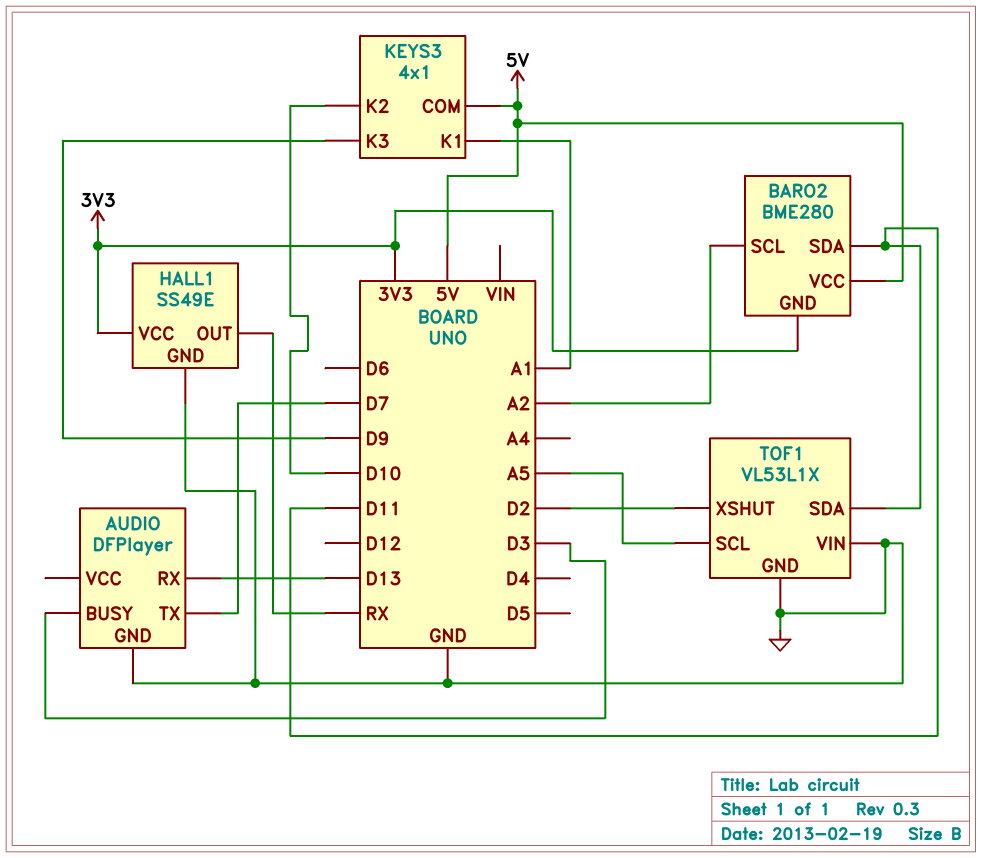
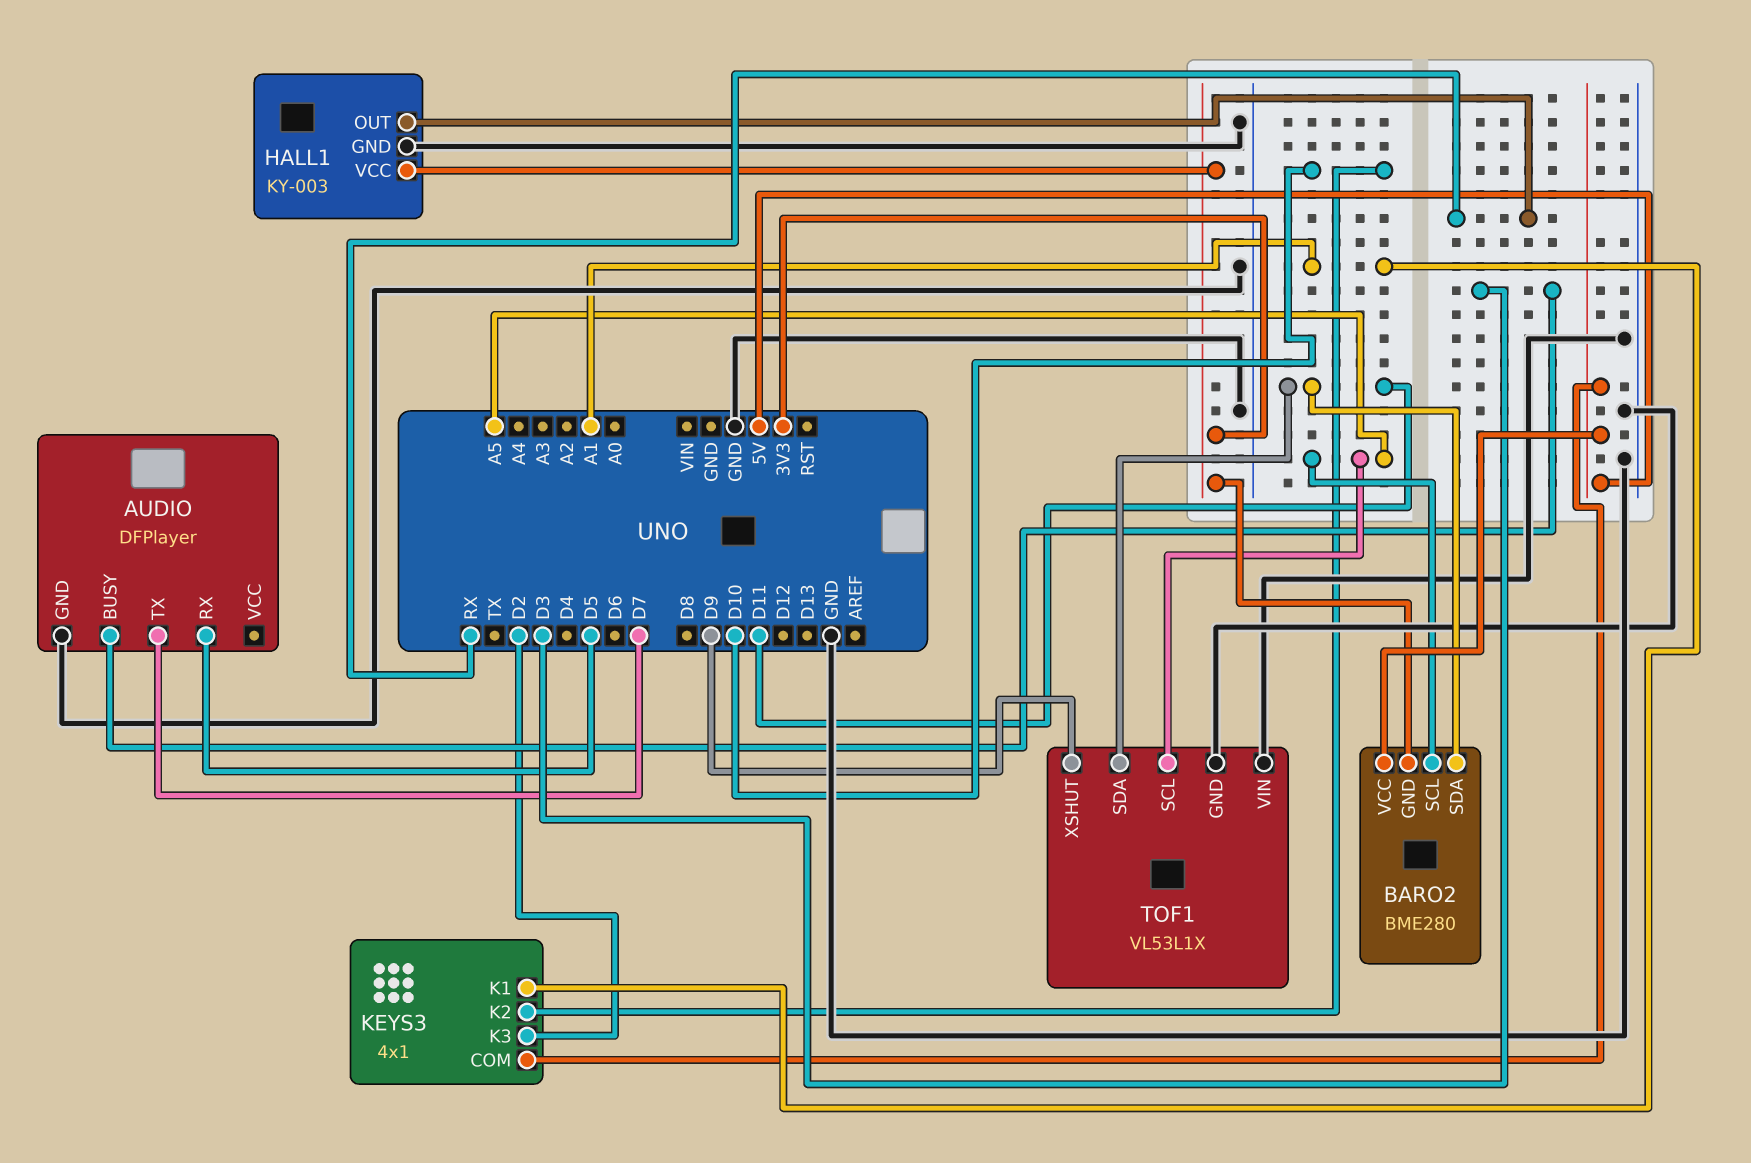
AUDIO pin RX: D13 -> D5
BARO2 pin SCL: A2 -> A5
HALL1: SS49E -> KY-003
KEYS3 pin K3: D9 -> D2
TOF1 pin XSHUT: D2 -> D9

